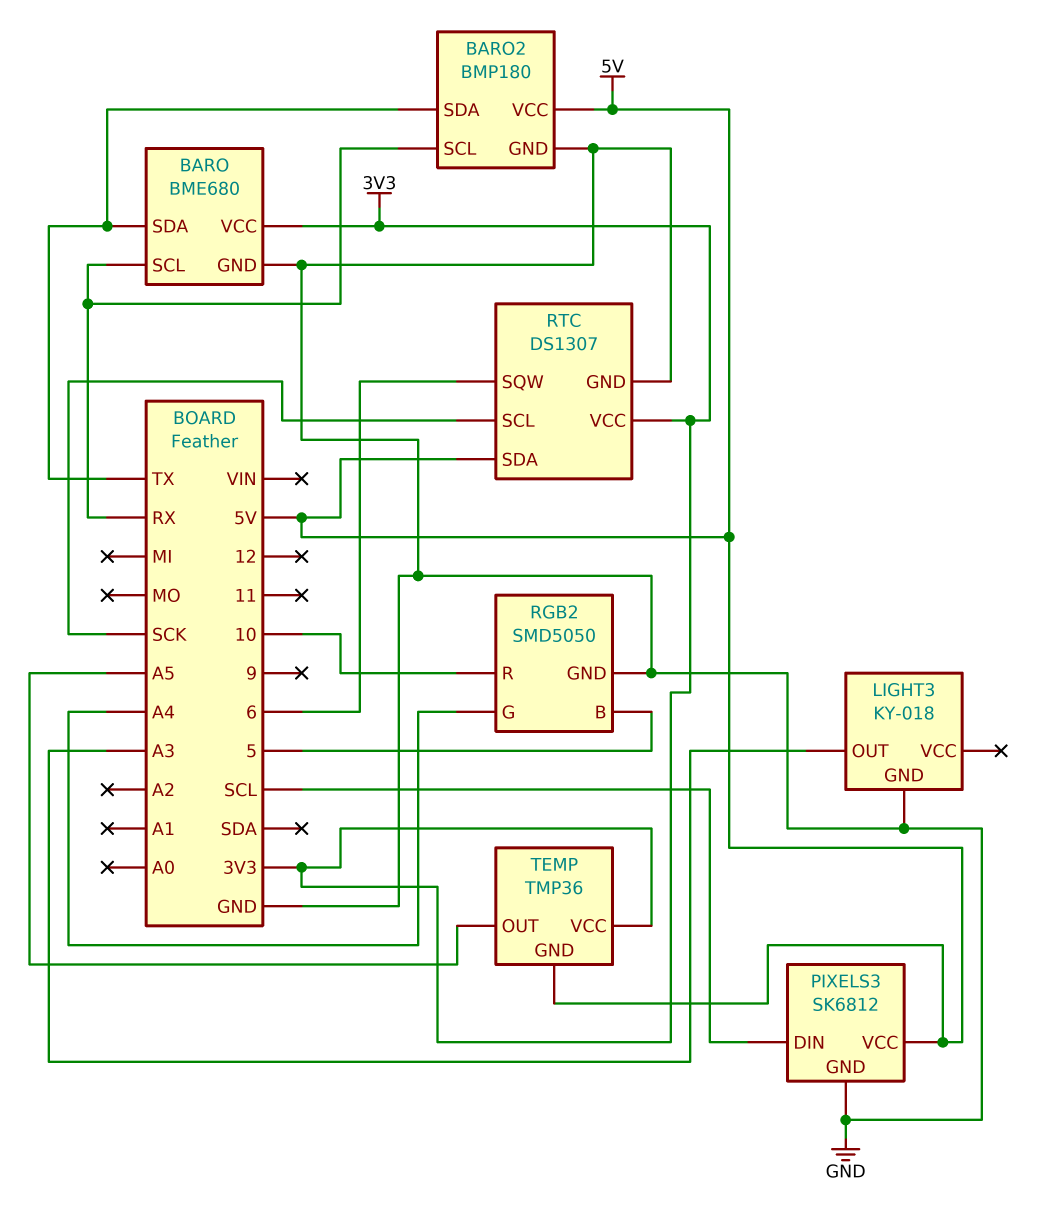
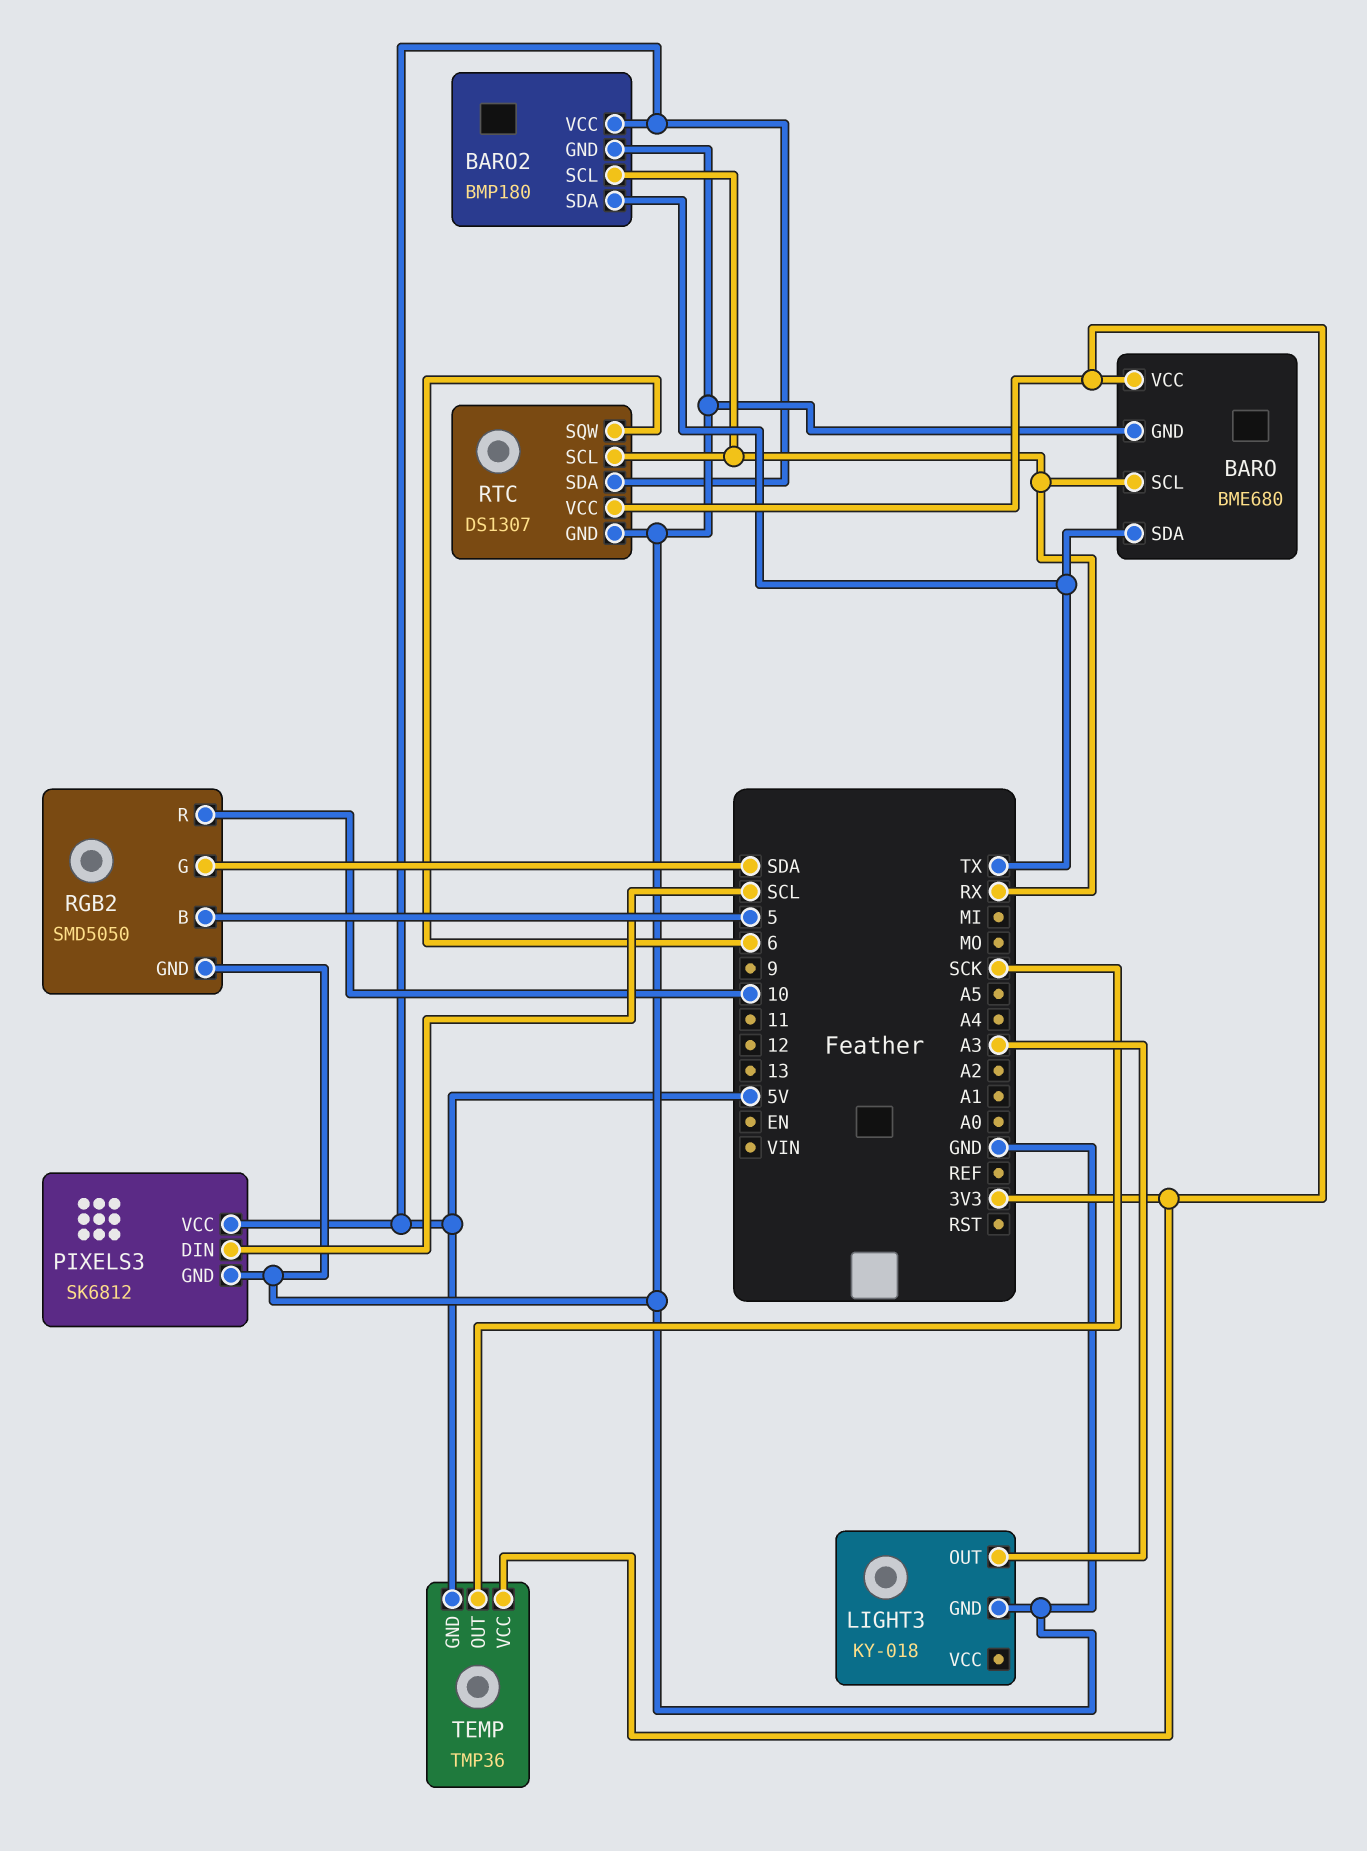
RGB2 pin G: A4 -> SDA
RTC pin SCL: SCK -> RX
TEMP pin OUT: A5 -> SCK

